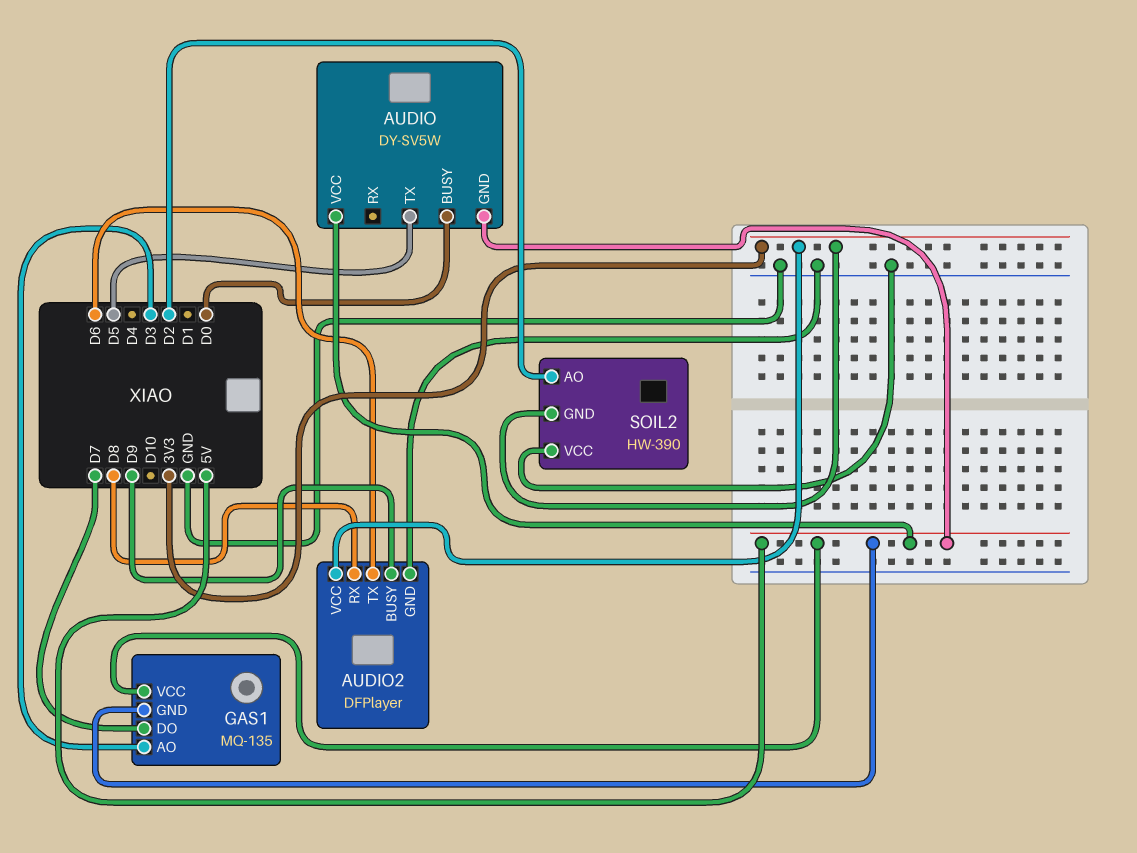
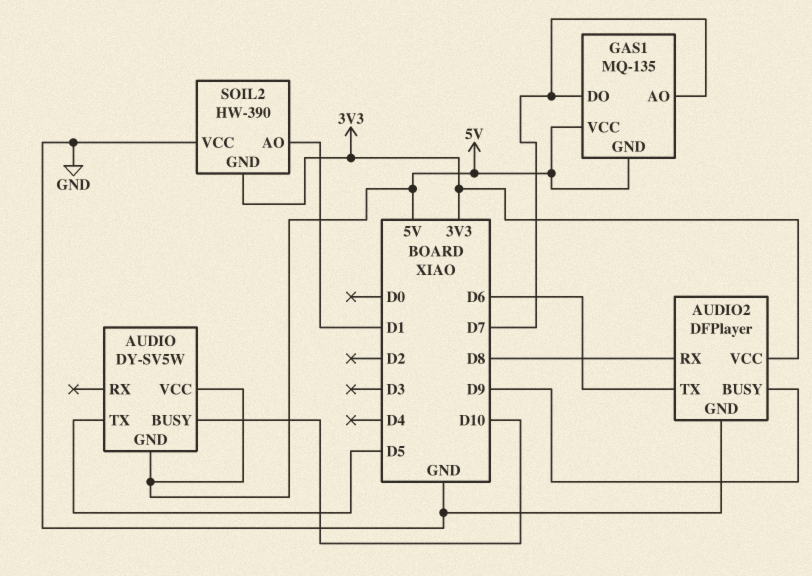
AUDIO pin BUSY: D0 -> D10
GAS1 pin AO: D3 -> D7
SOIL2 pin AO: D2 -> D1

